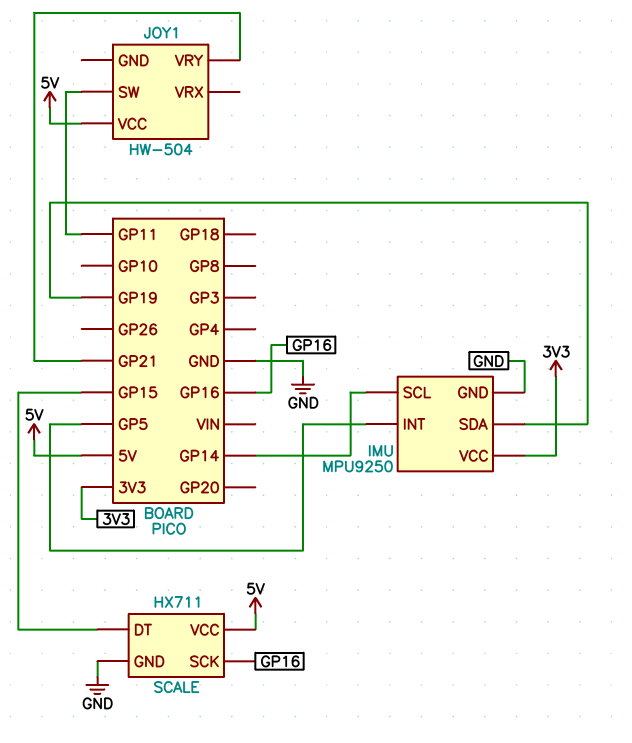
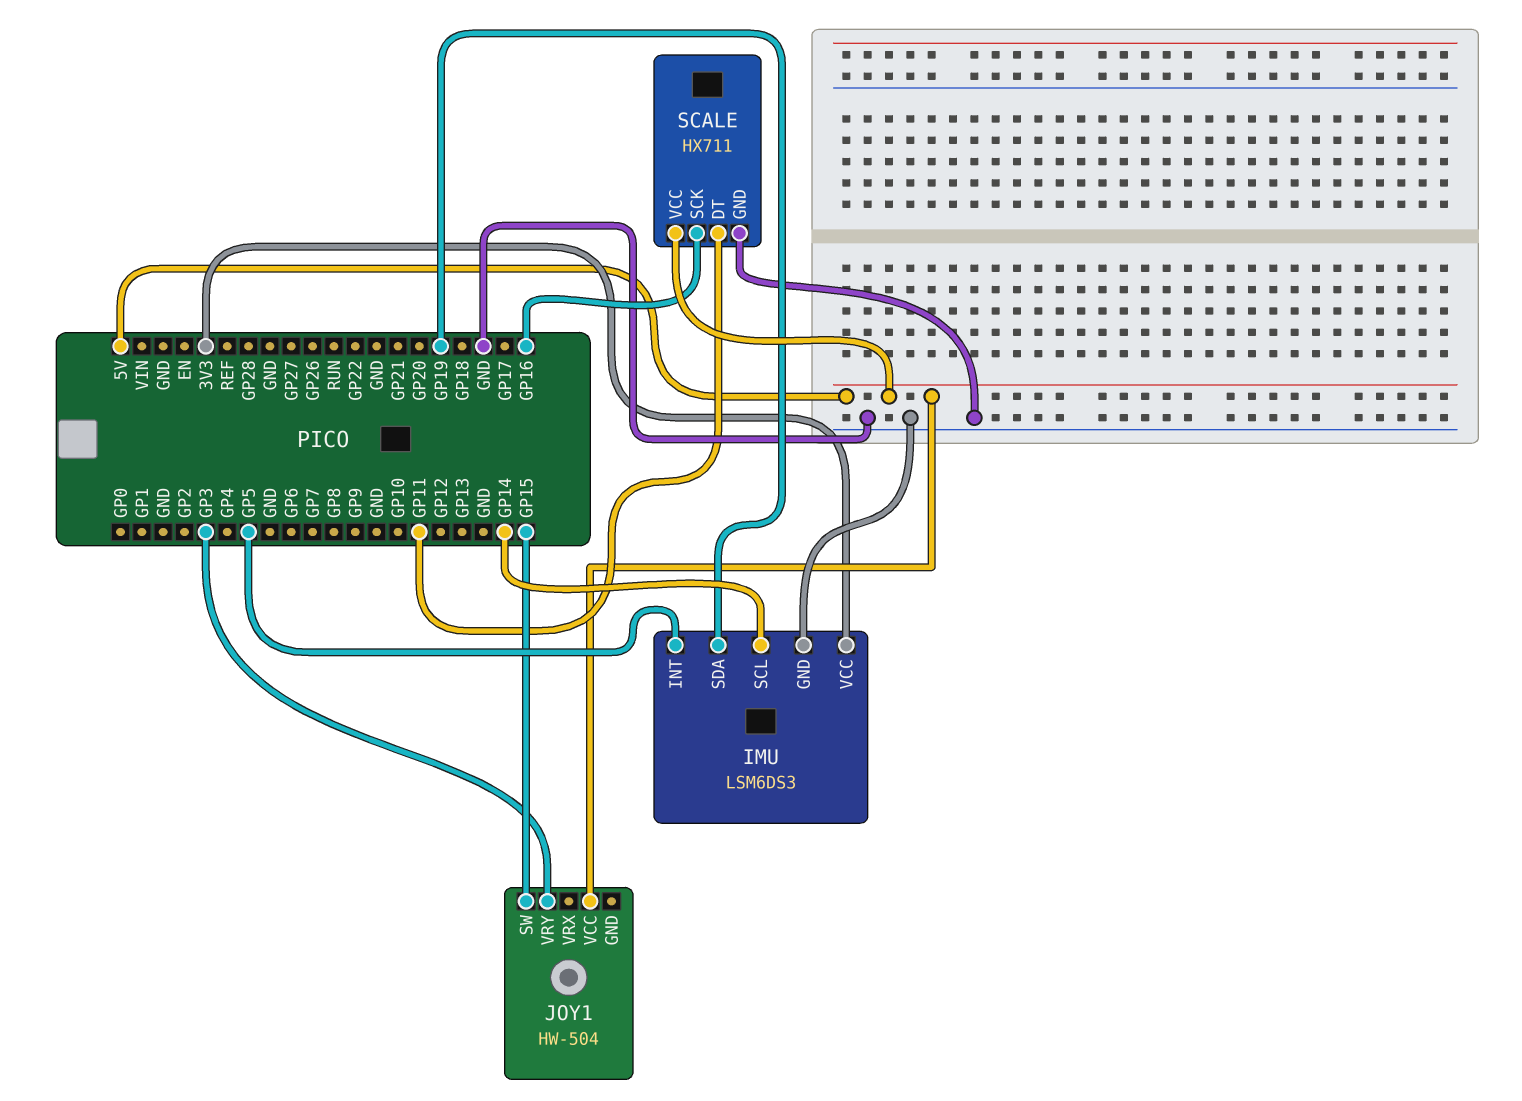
IMU: MPU9250 -> LSM6DS3
JOY1 pin SW: GP11 -> GP15
JOY1 pin VRY: GP21 -> GP3
SCALE pin DT: GP15 -> GP11

